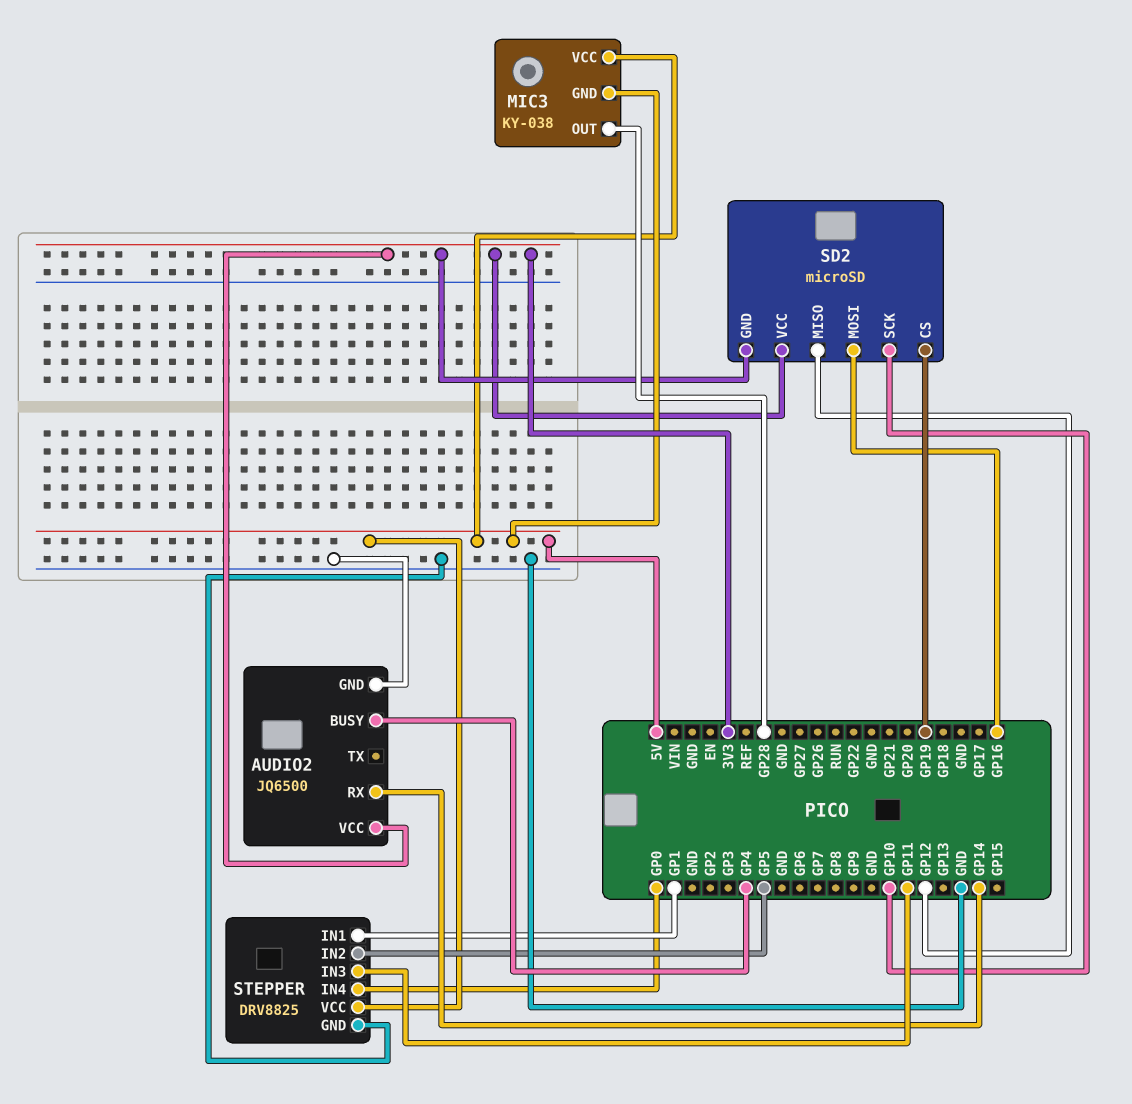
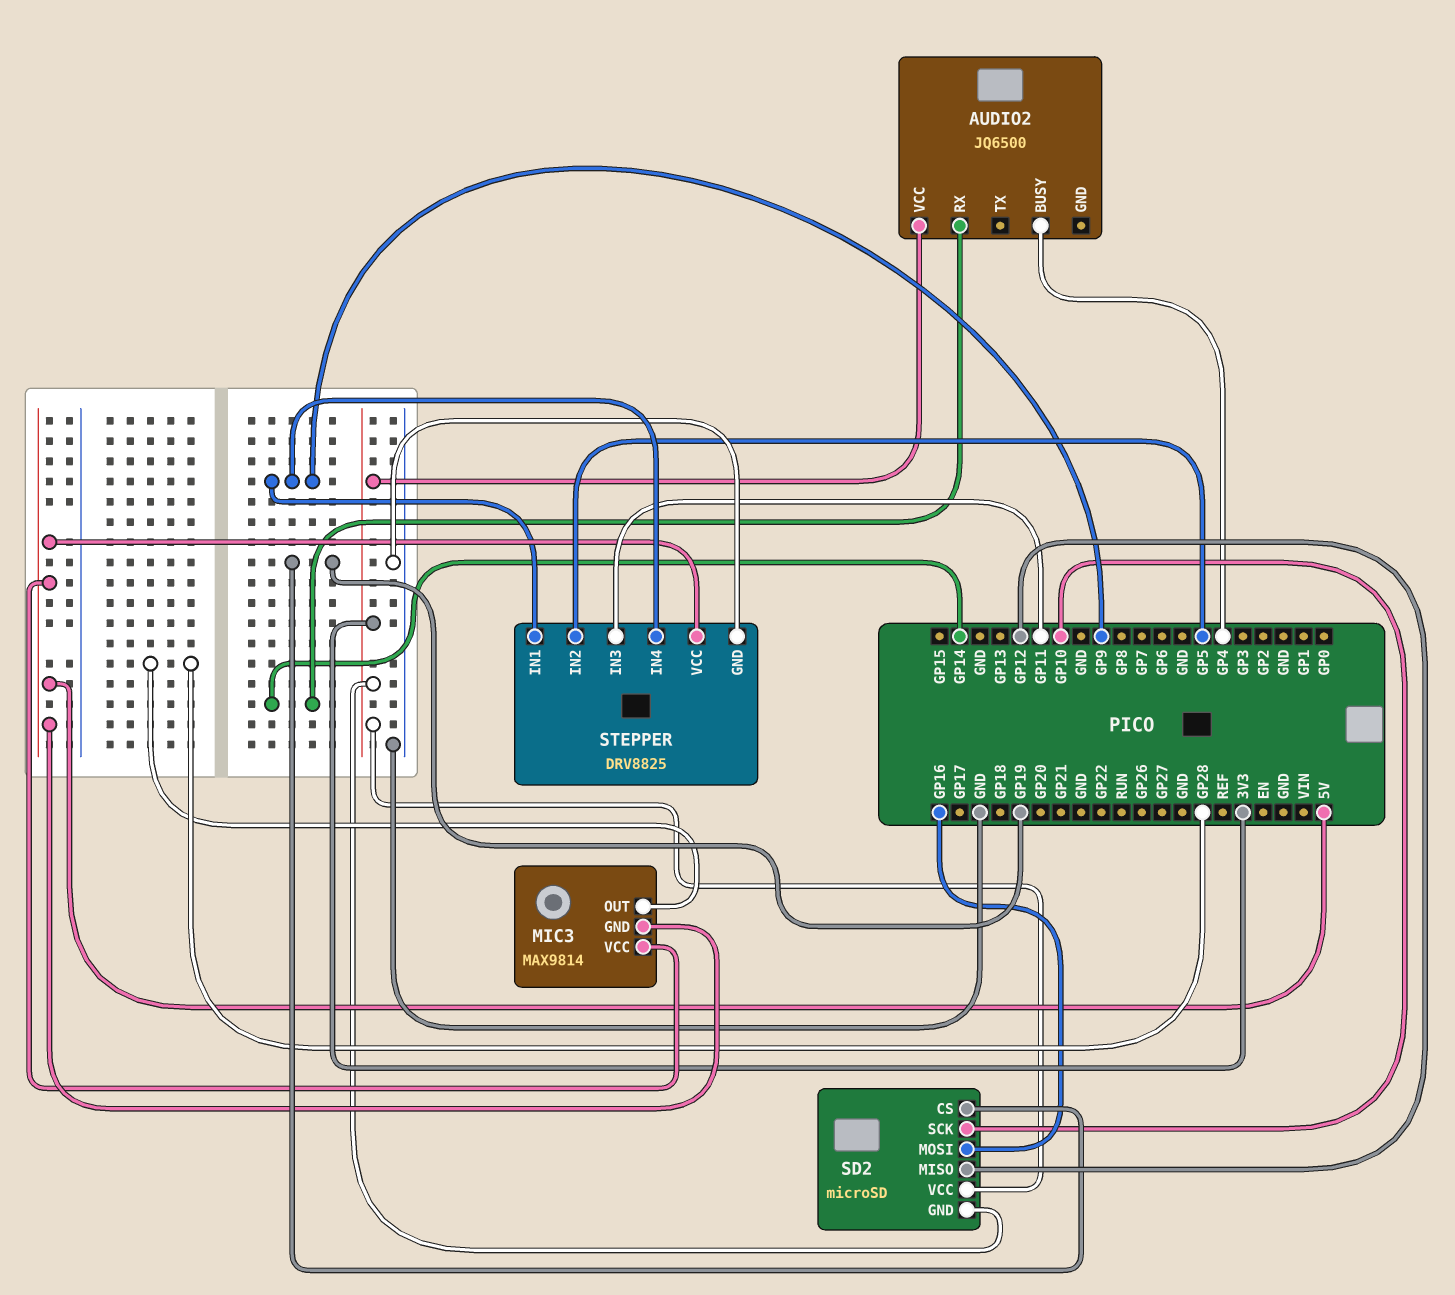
AUDIO2 pin GND: GND -> none
MIC3: KY-038 -> MAX9814
STEPPER pin IN1: GP1 -> GP9
STEPPER pin IN4: GP0 -> GP9

